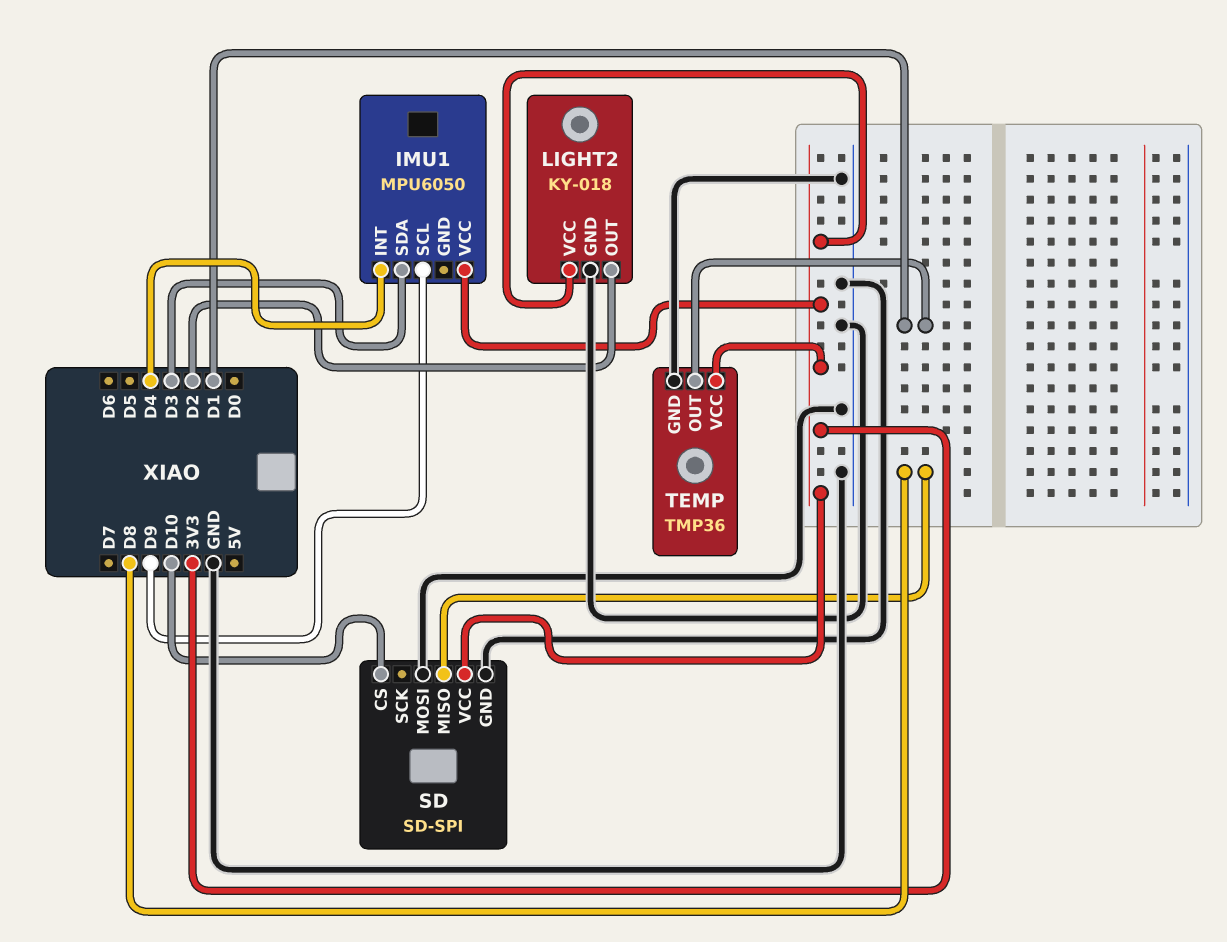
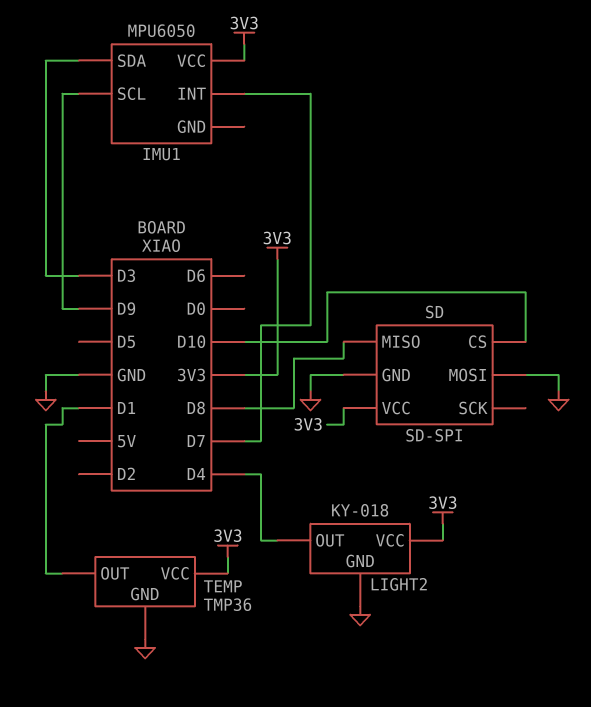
IMU1 pin INT: D4 -> D7
LIGHT2 pin OUT: D2 -> D4

